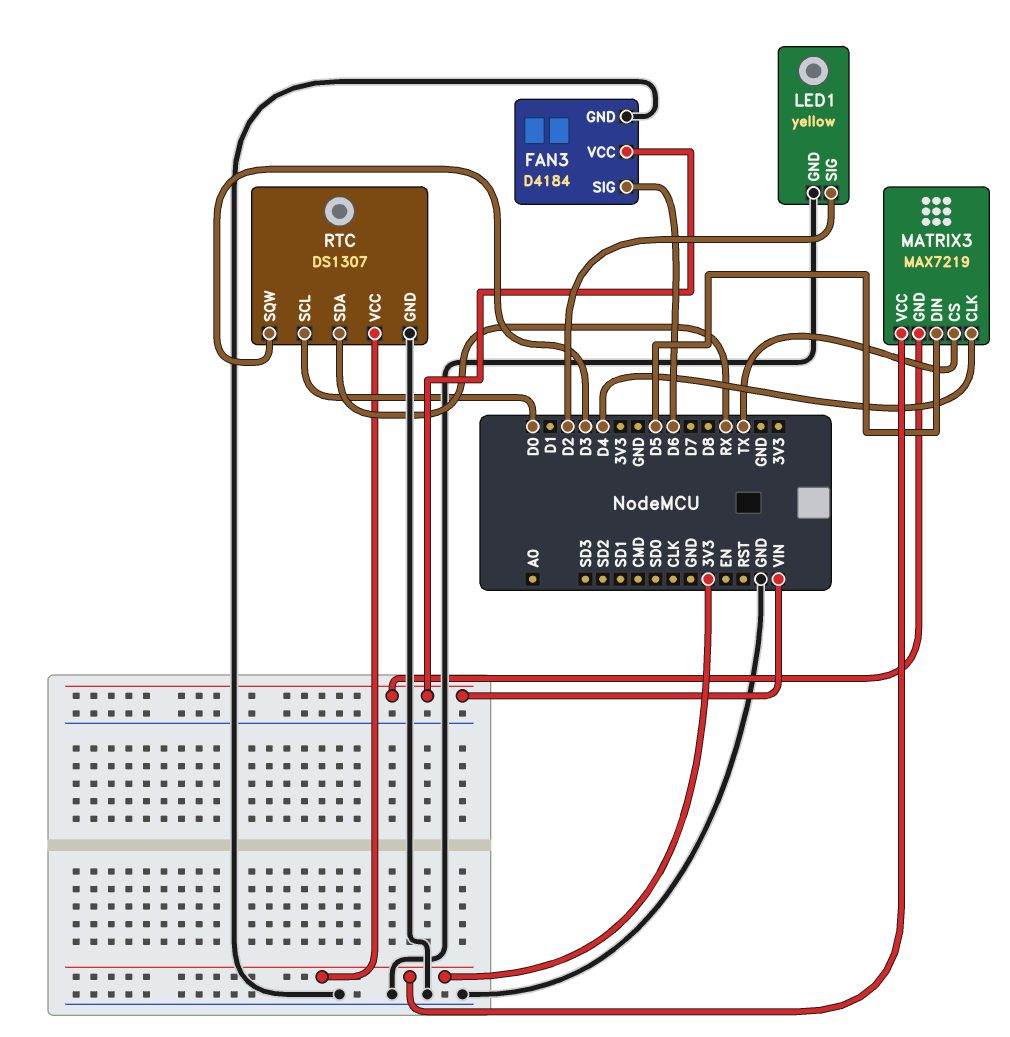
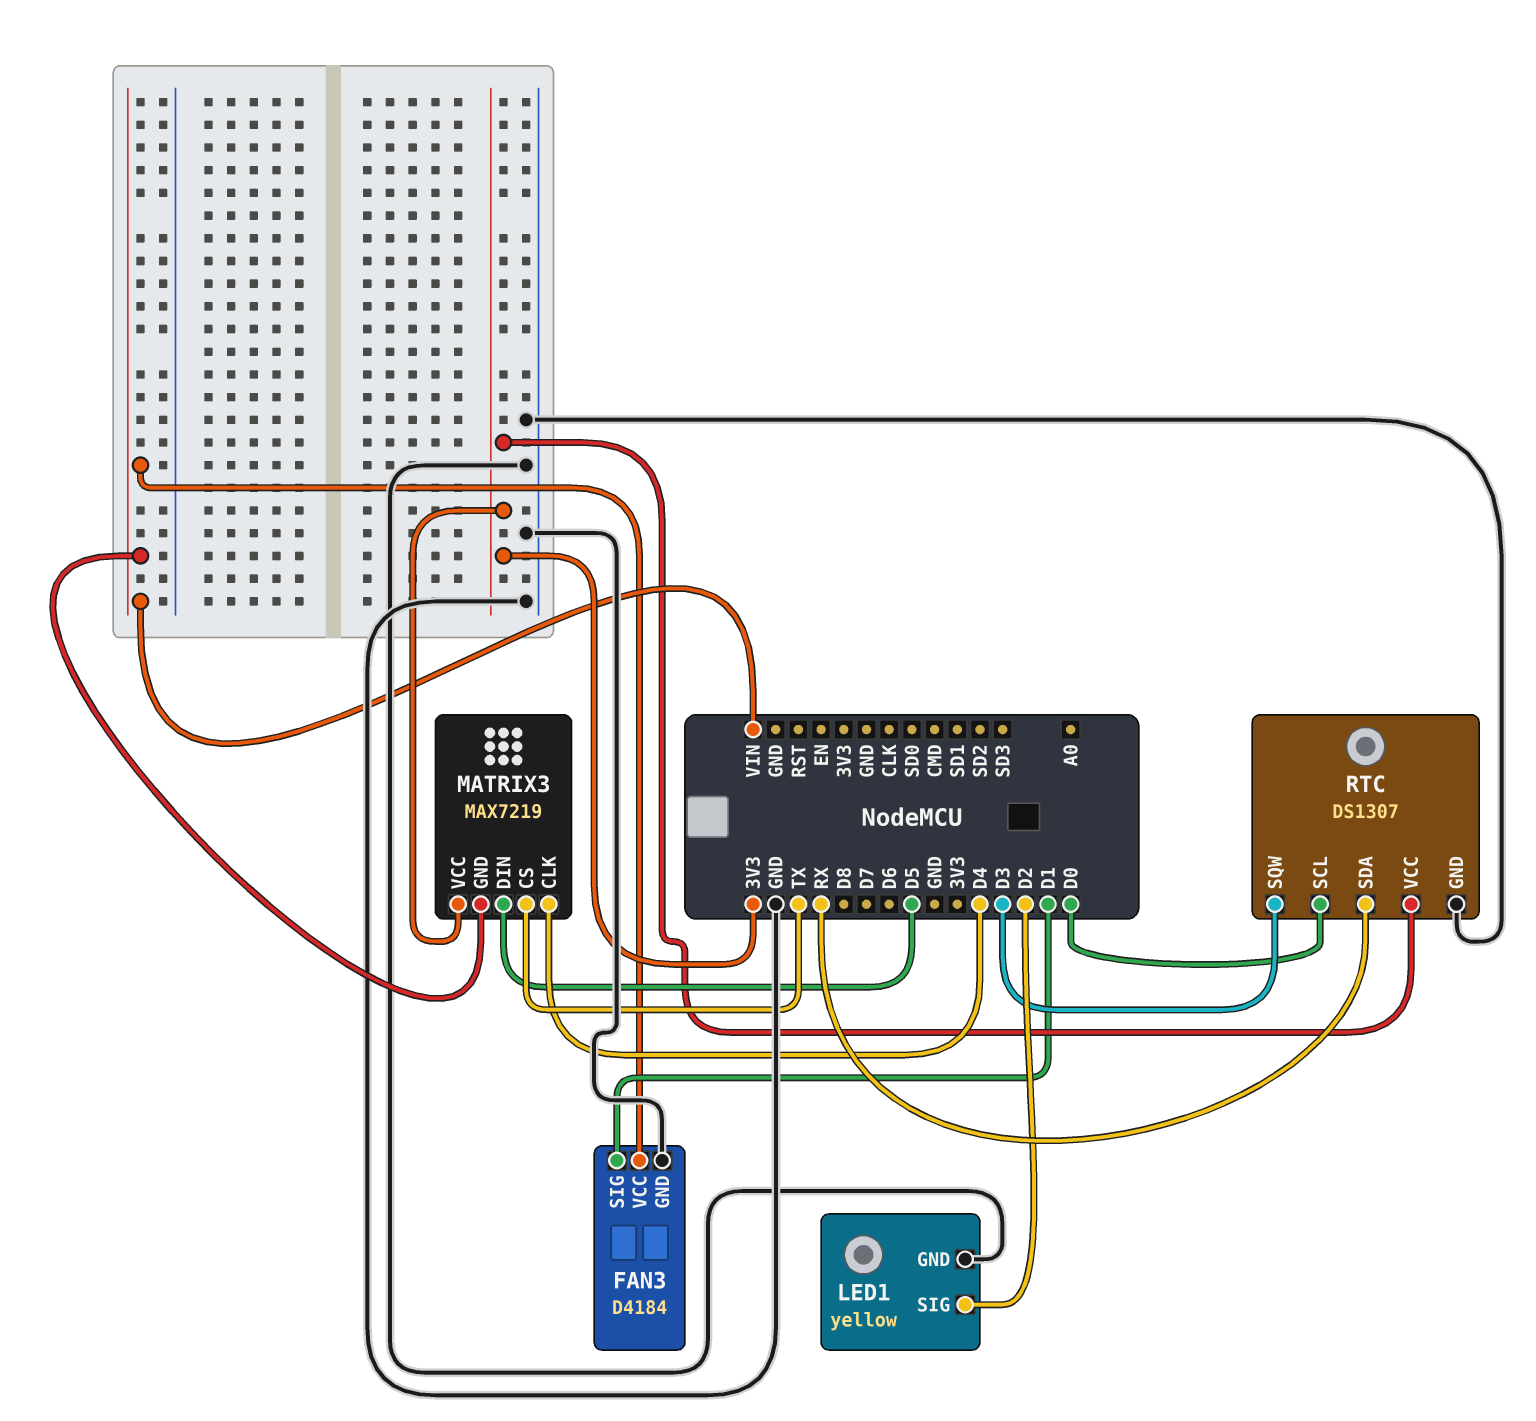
FAN3 pin SIG: D6 -> D1

